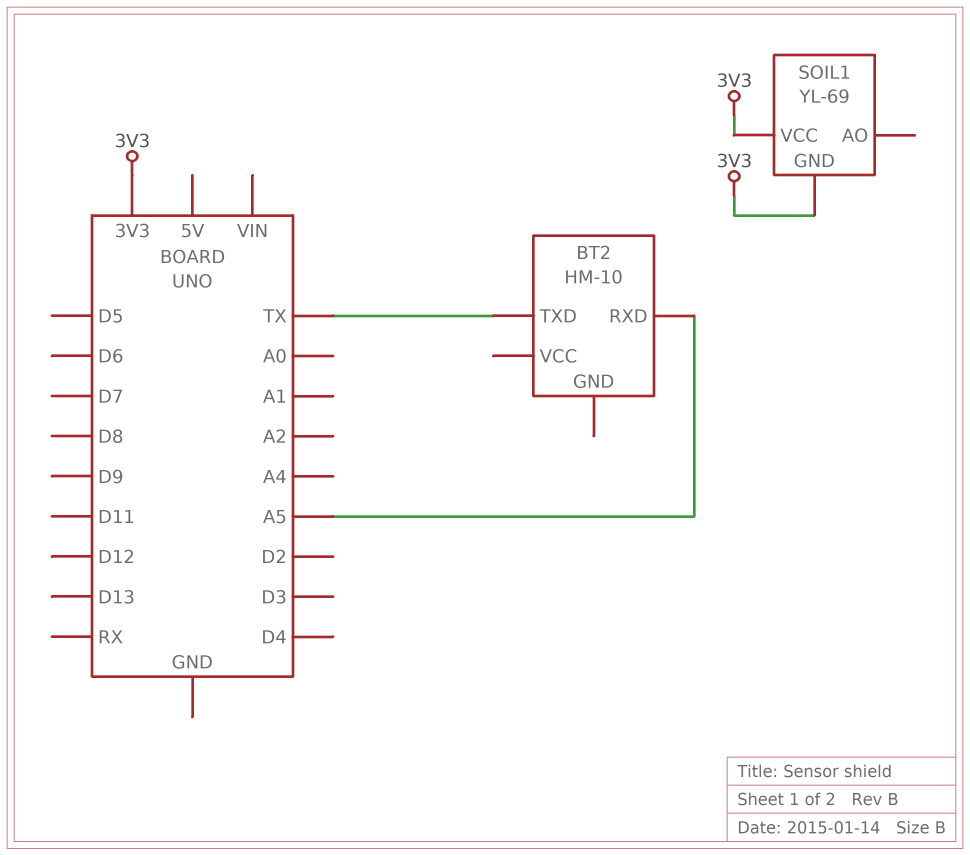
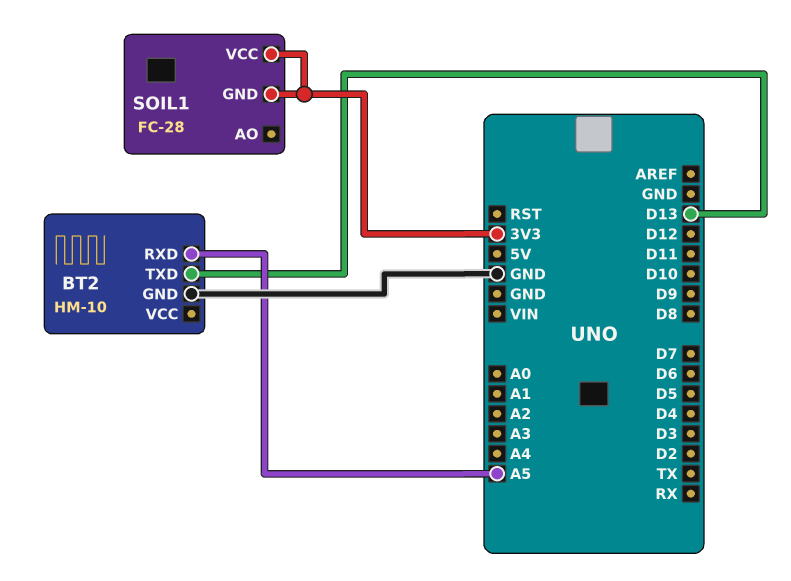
BT2 pin GND: none -> GND
BT2 pin TXD: TX -> D13
SOIL1: YL-69 -> FC-28

